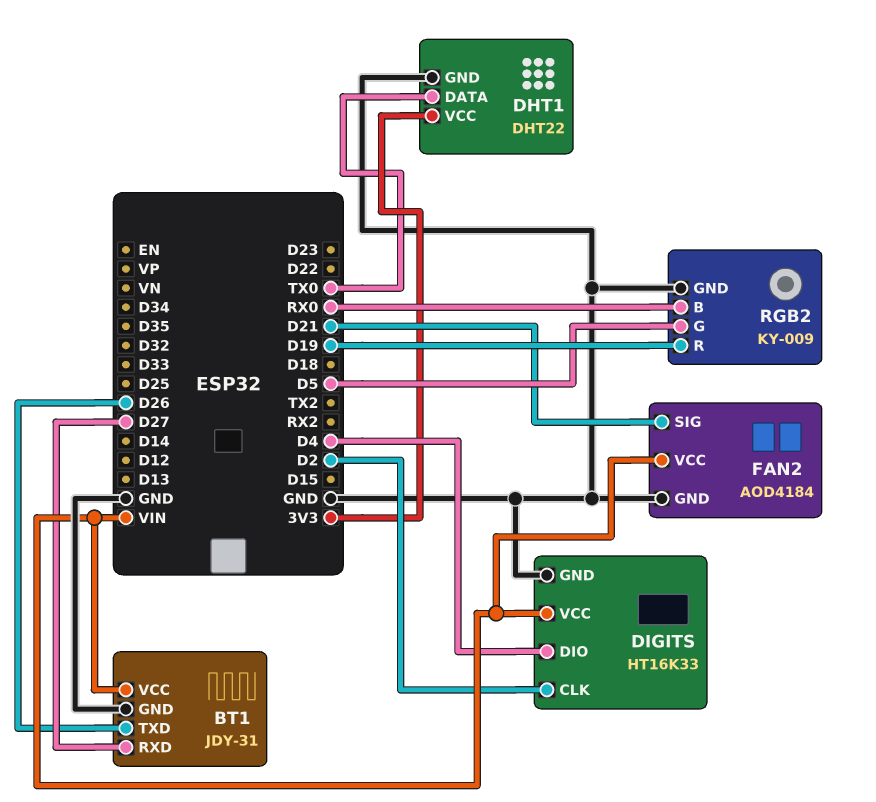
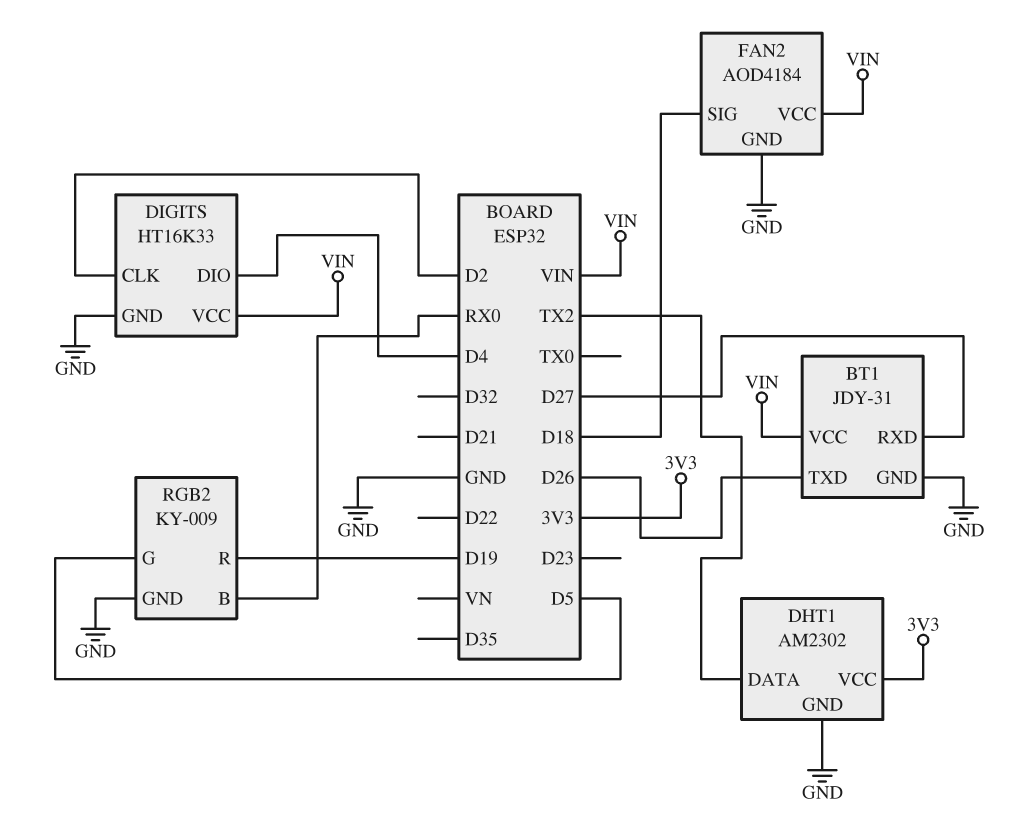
DHT1: DHT22 -> AM2302
DHT1 pin DATA: TX0 -> TX2
FAN2 pin SIG: D21 -> D18

